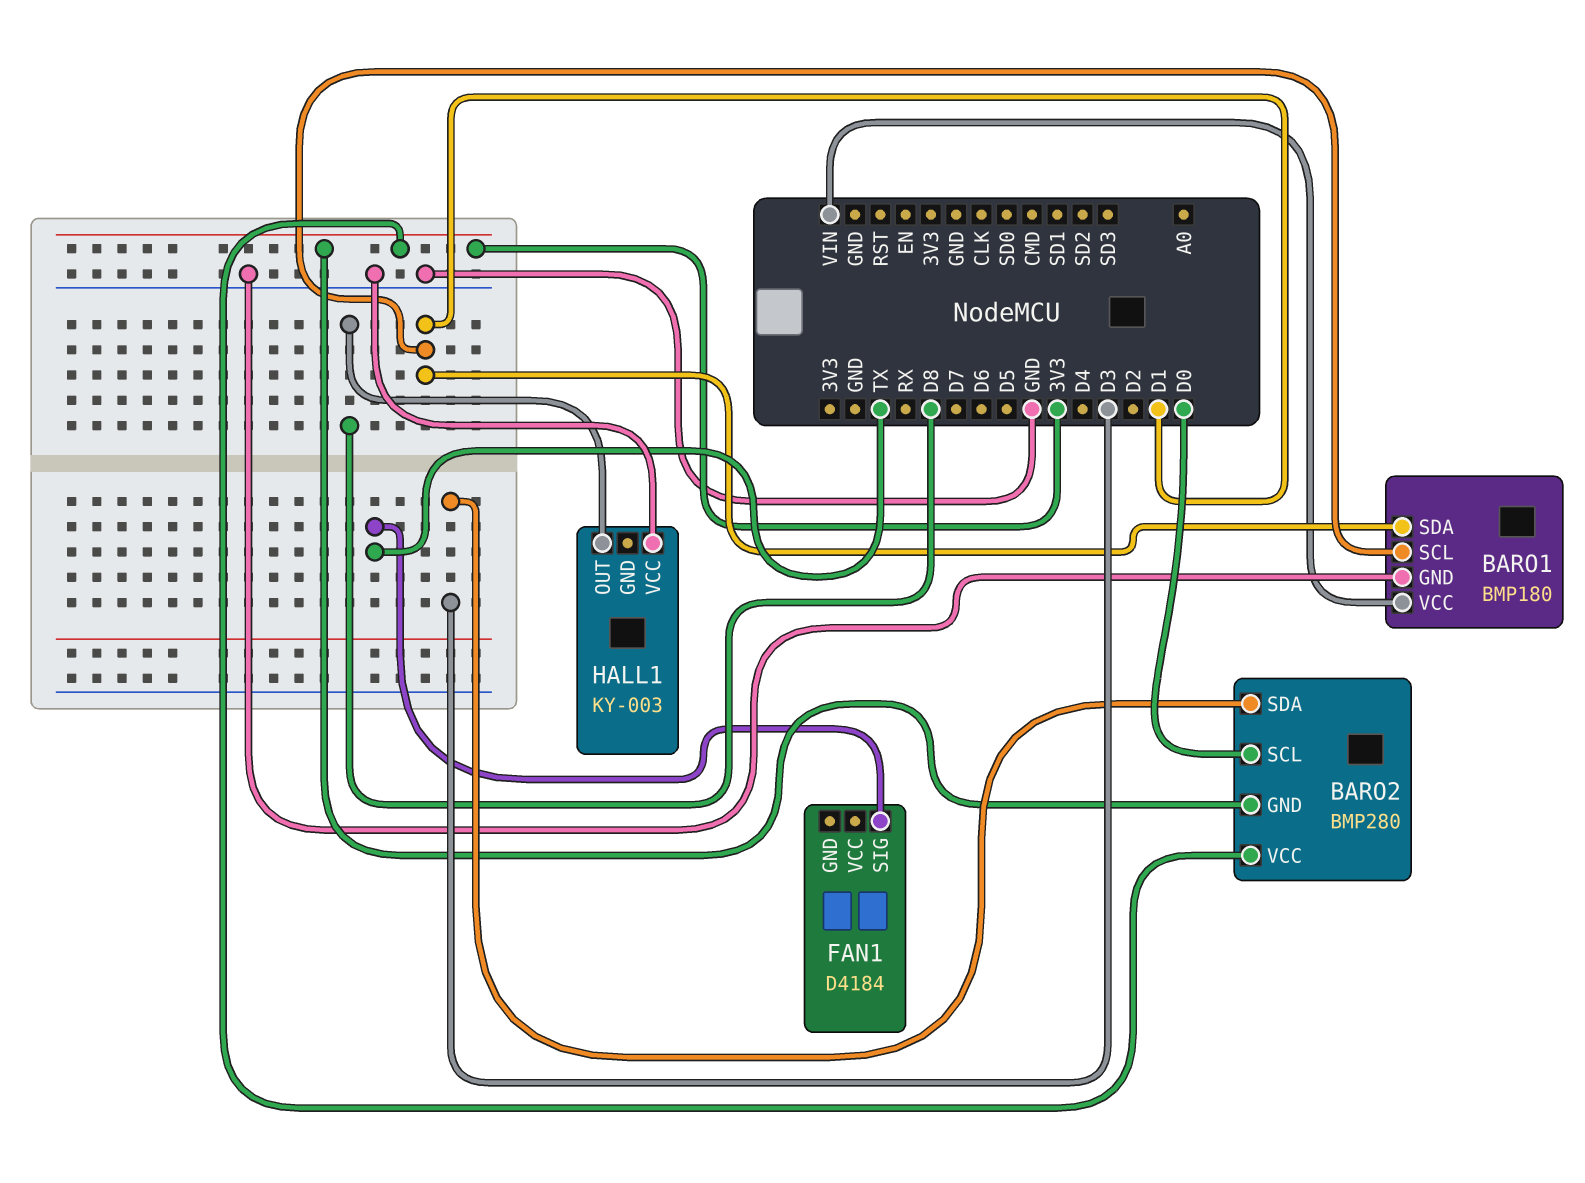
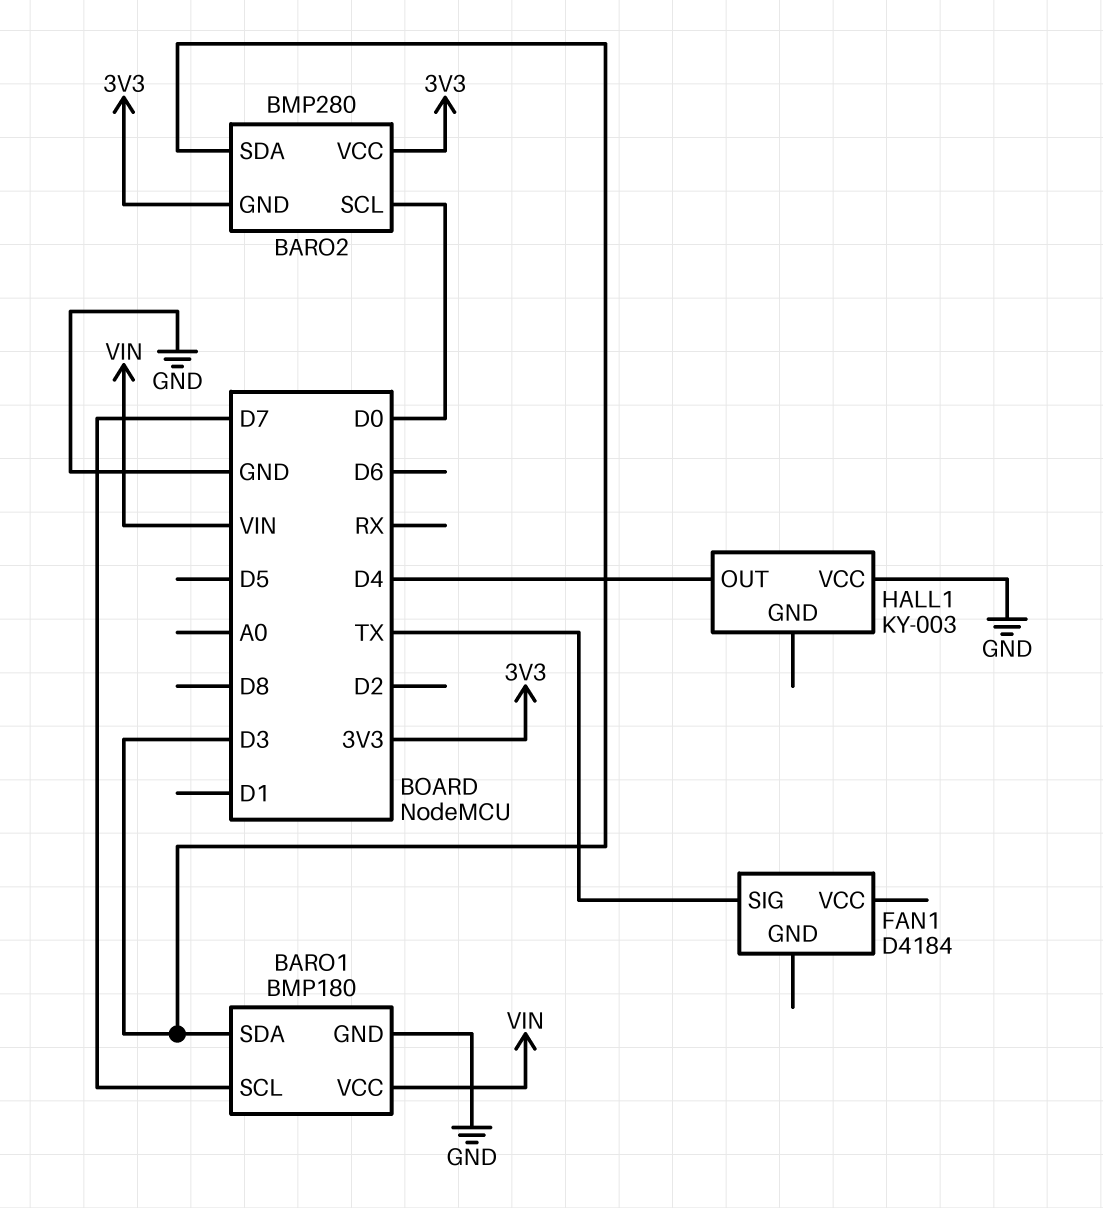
BARO1 pin SCL: D1 -> D7
BARO1 pin SDA: D1 -> D3
HALL1 pin OUT: D8 -> D4

